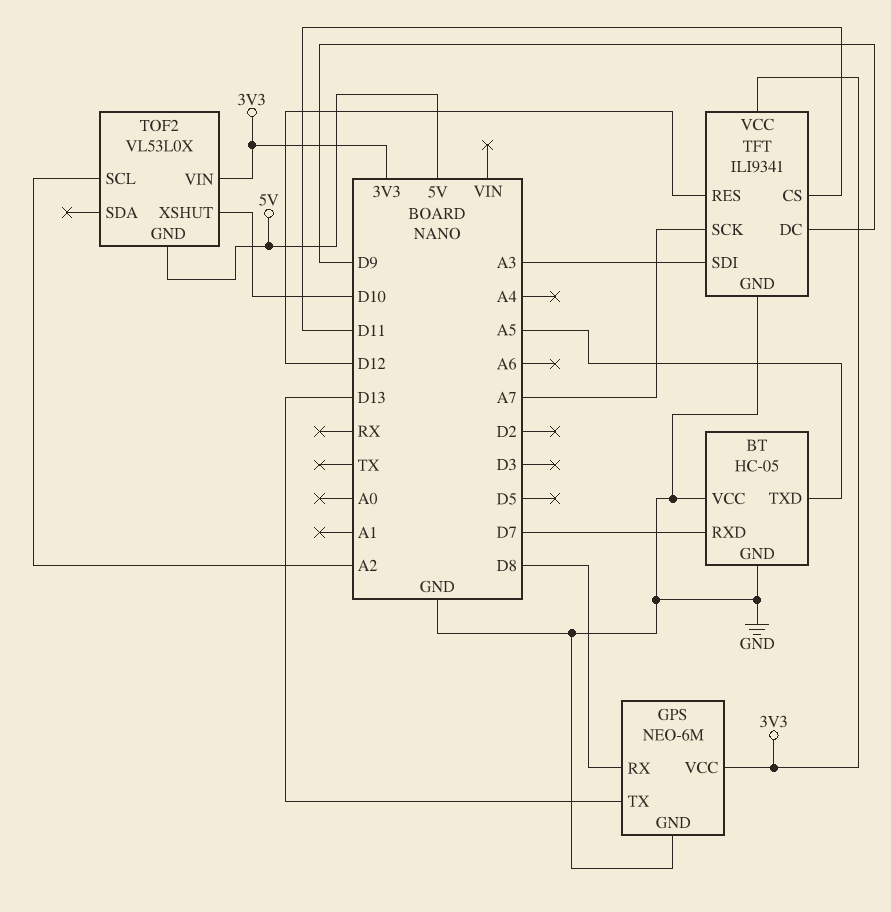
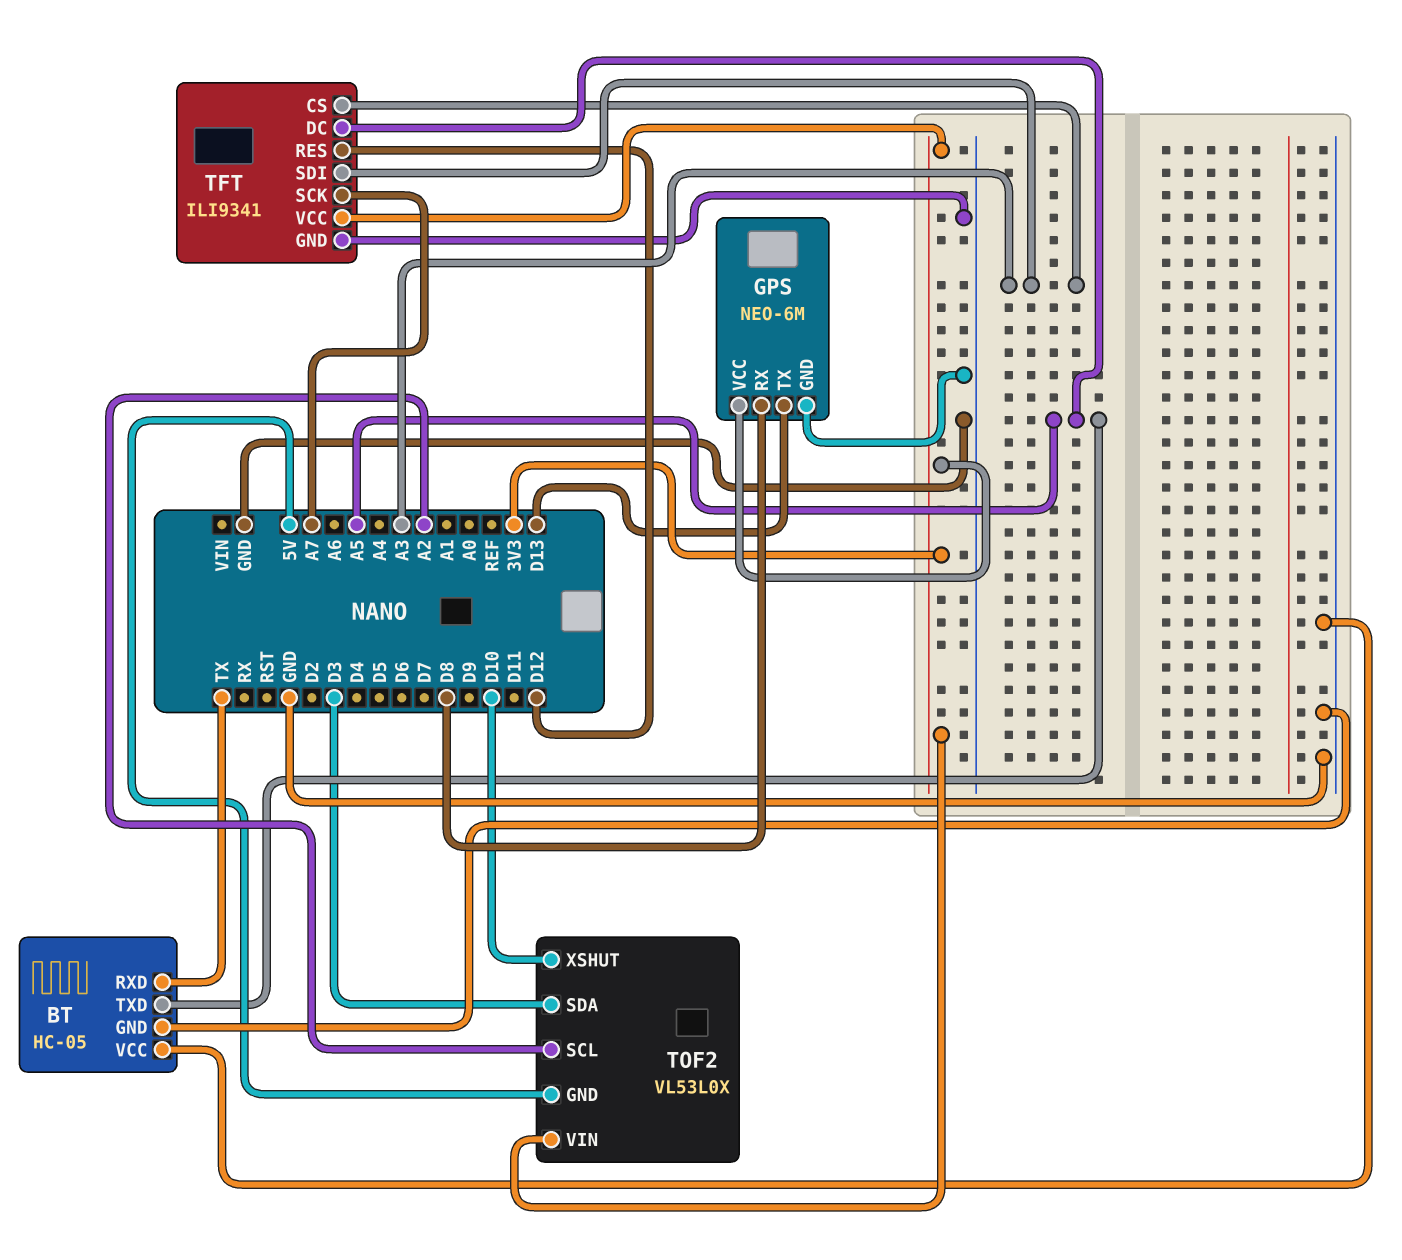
BT pin RXD: D7 -> TX
TFT pin CS: D11 -> A3
TFT pin DC: D9 -> A5
TOF2 pin SDA: none -> D3

